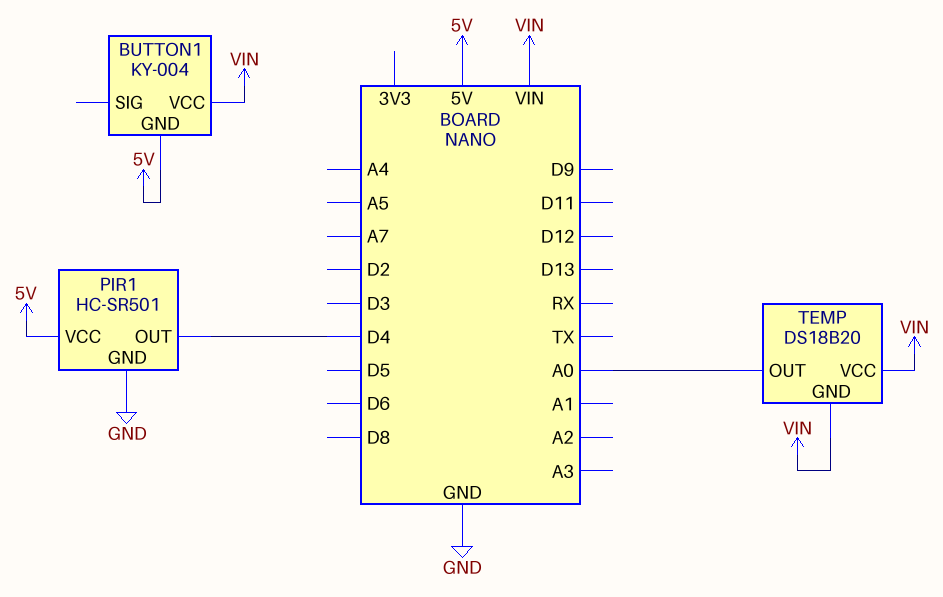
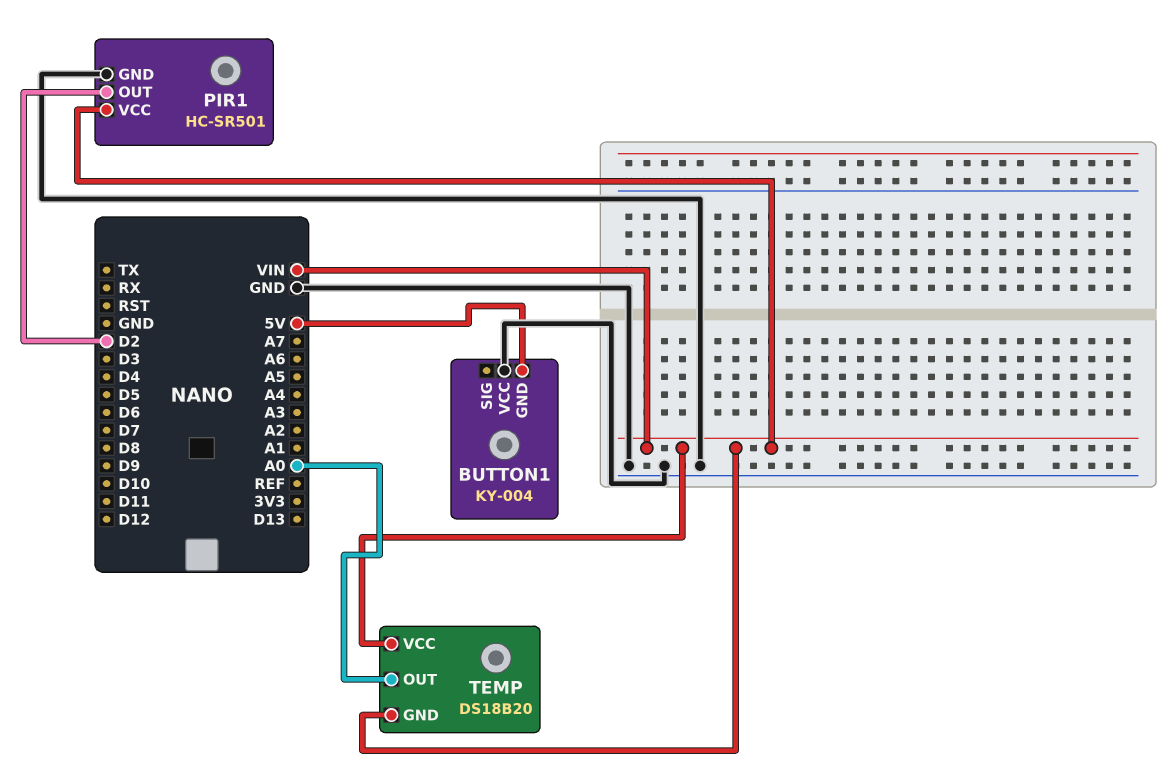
BUTTON1 pin VCC: VIN -> GND
PIR1 pin OUT: D4 -> D2
PIR1 pin VCC: 5V -> VIN

